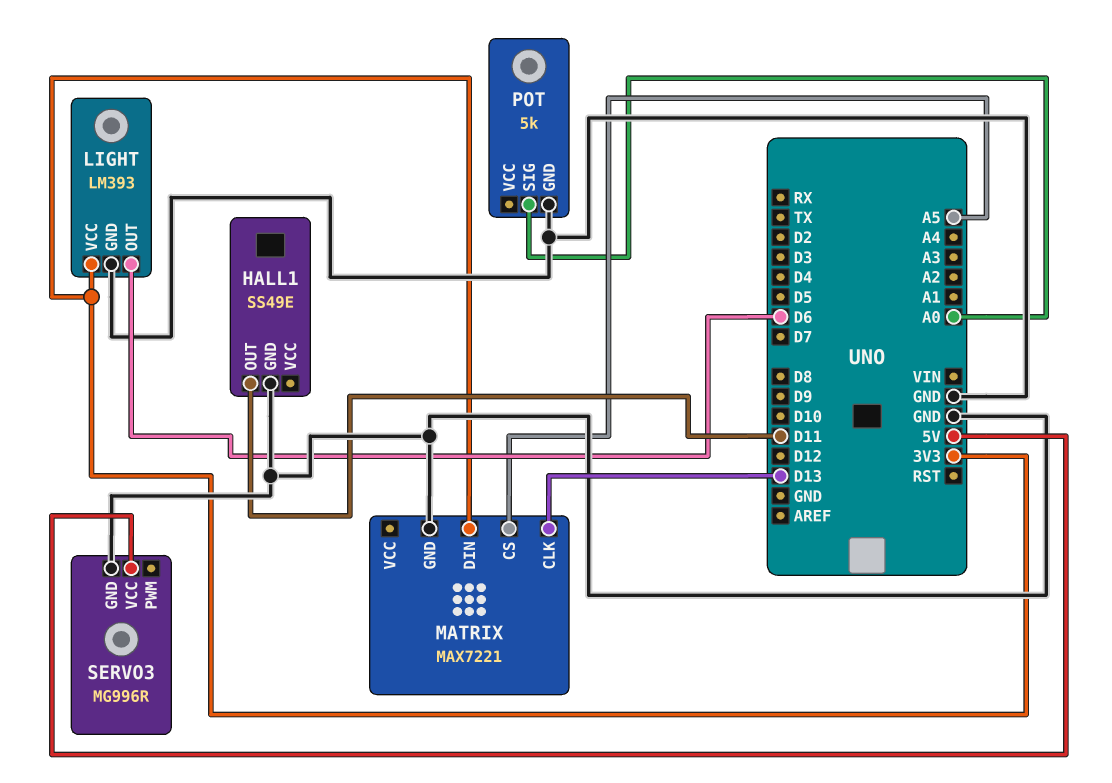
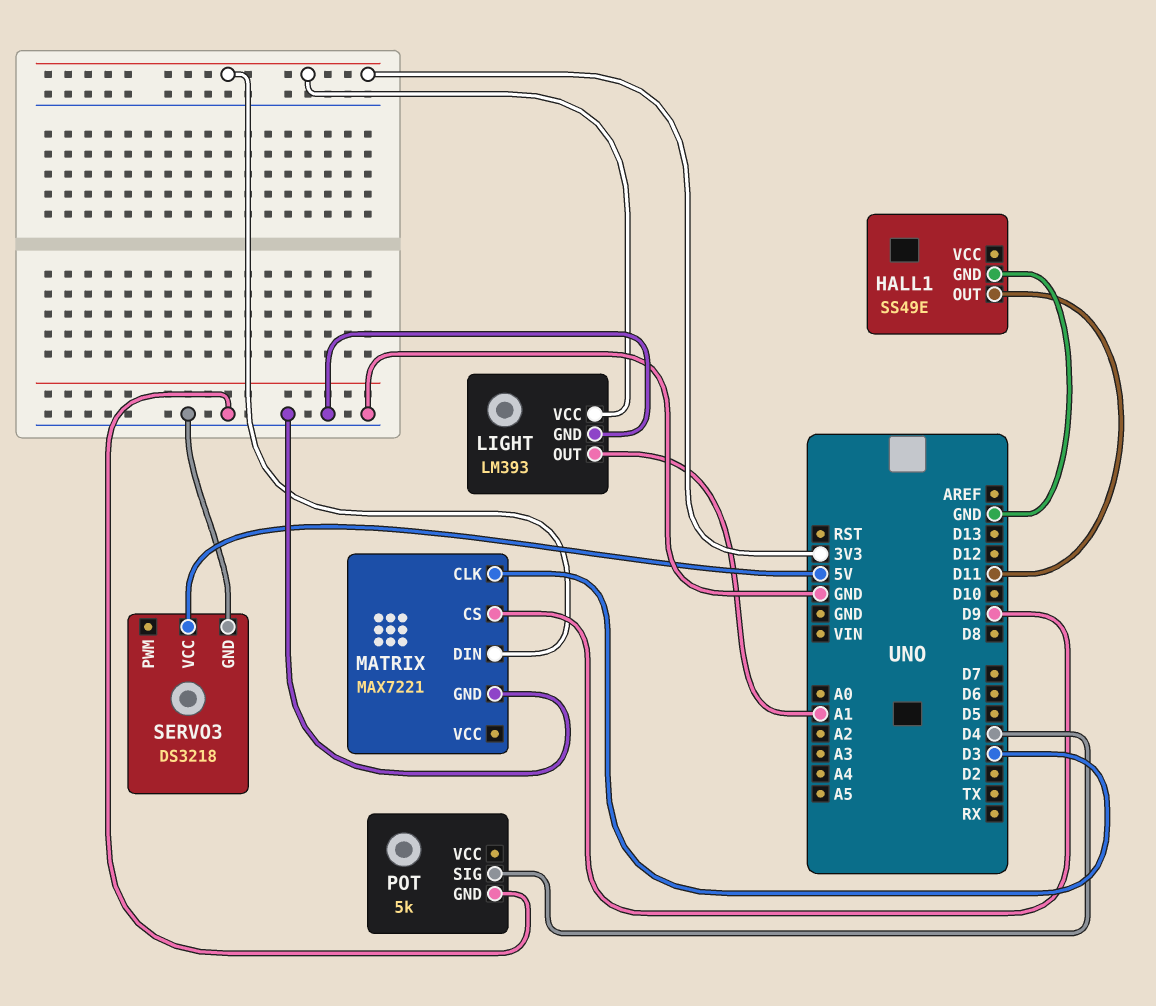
LIGHT pin OUT: D6 -> A1
MATRIX pin CLK: D13 -> D3
MATRIX pin CS: A5 -> D9
POT pin SIG: A0 -> D4
SERVO3: MG996R -> DS3218

